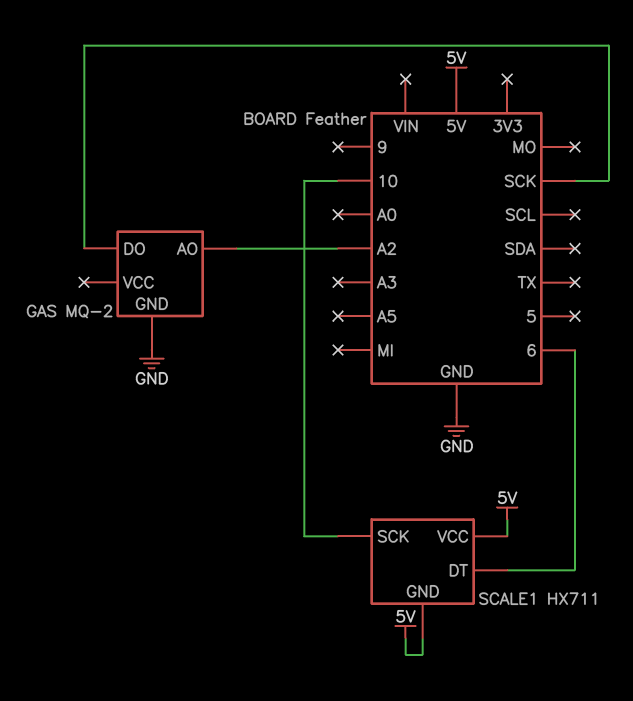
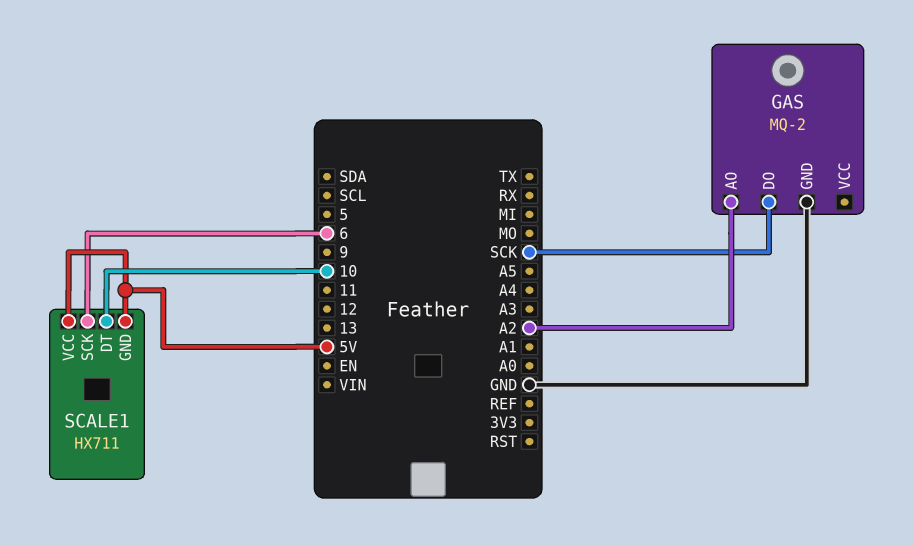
SCALE1 pin DT: 6 -> 10
SCALE1 pin SCK: 10 -> 6

